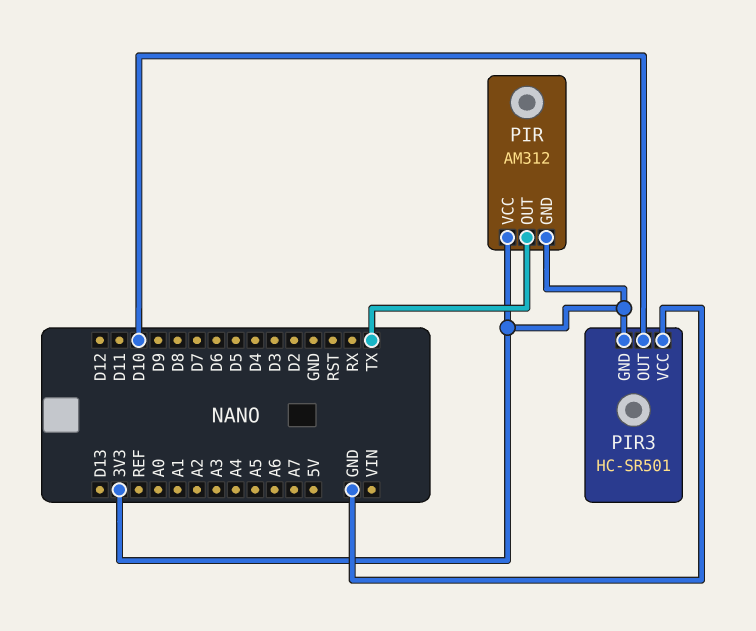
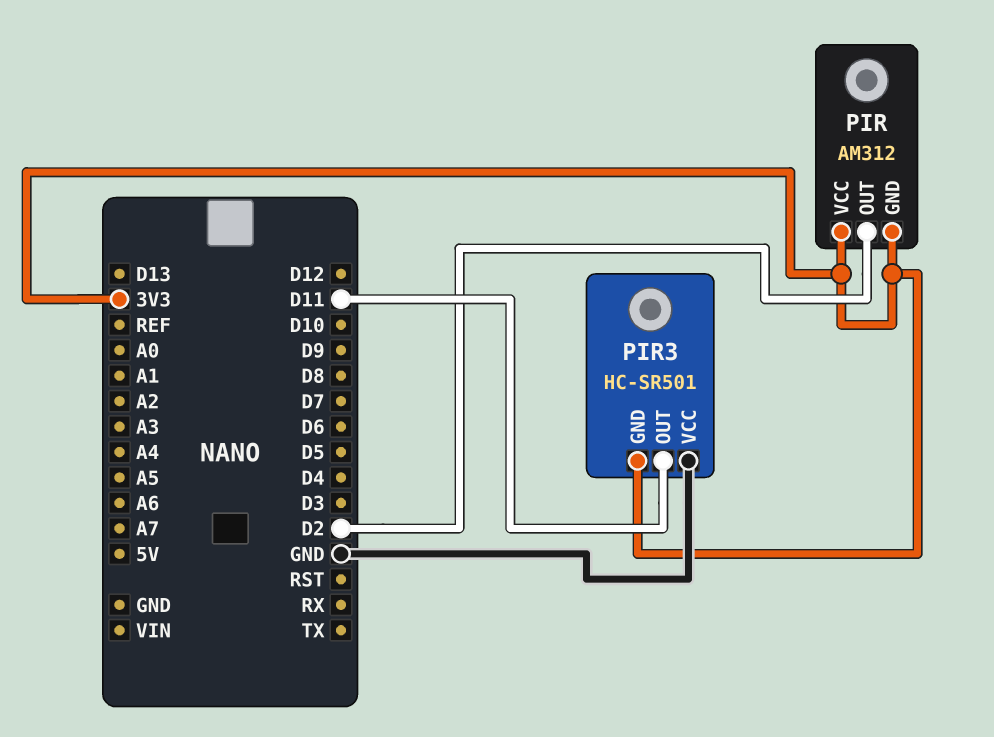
PIR pin OUT: TX -> D2
PIR3 pin OUT: D10 -> D11

